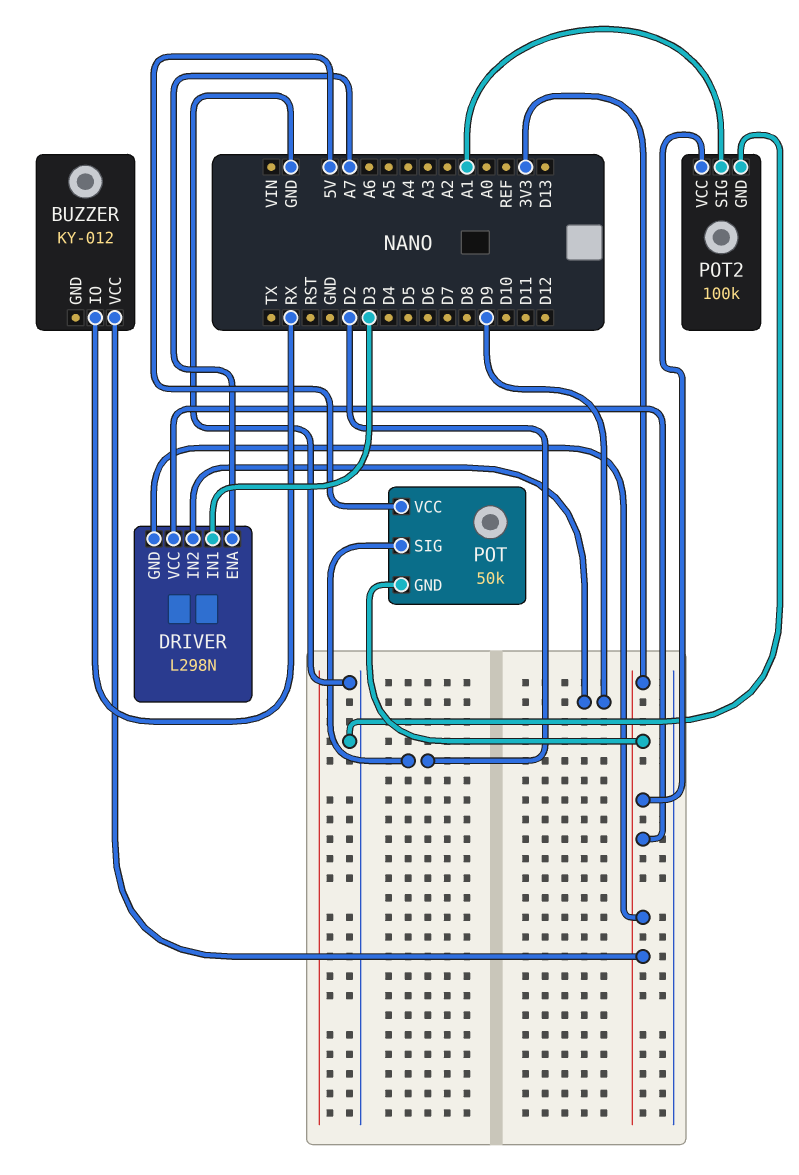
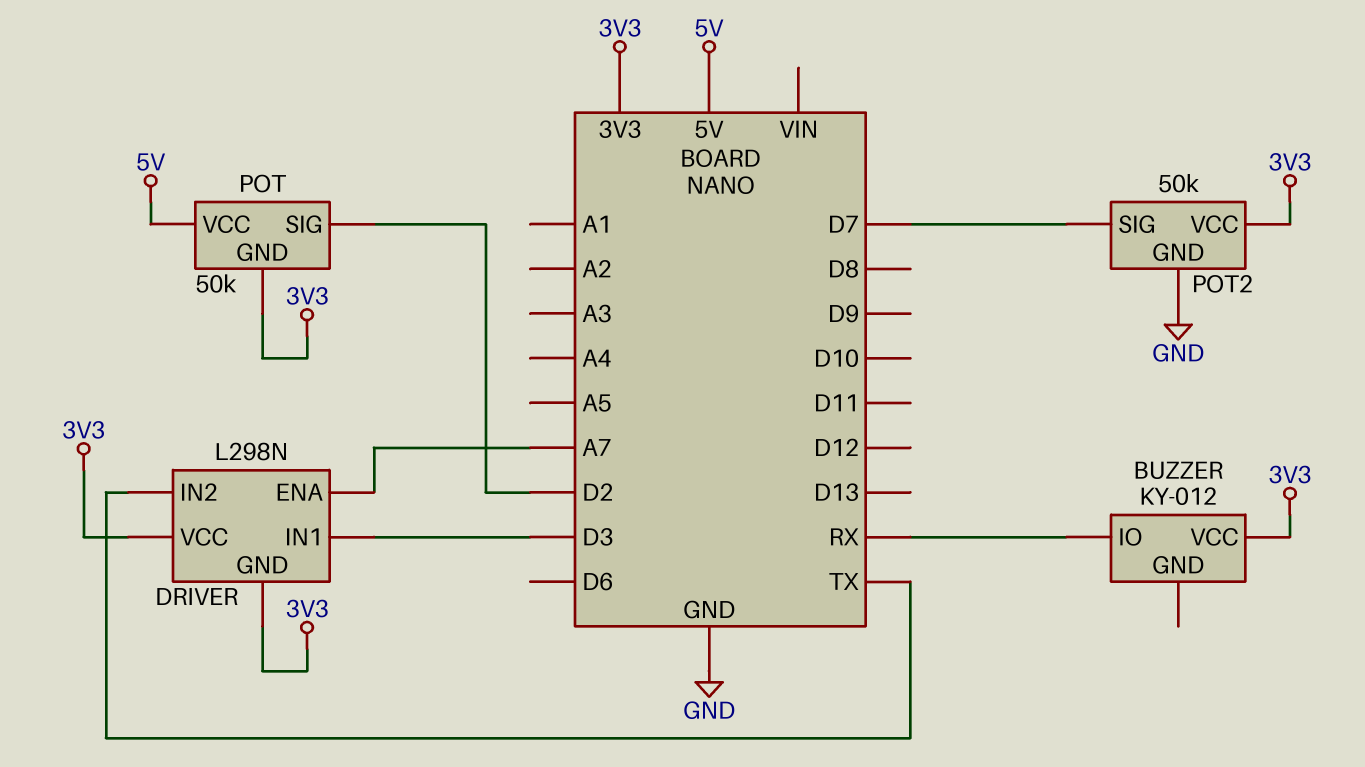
DRIVER pin IN2: D9 -> TX
POT2: 100k -> 50k
POT2 pin SIG: A1 -> D7

